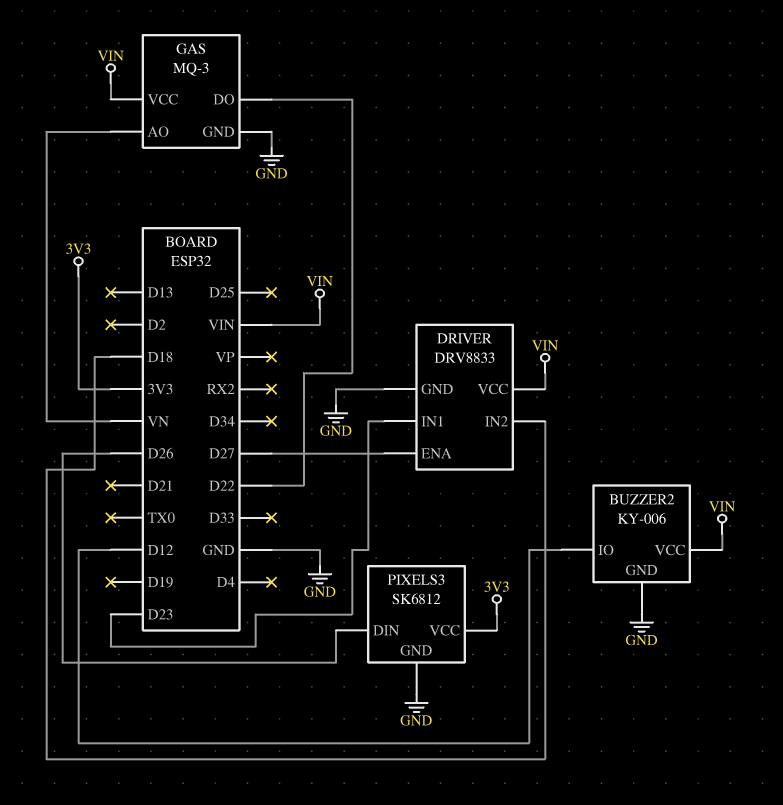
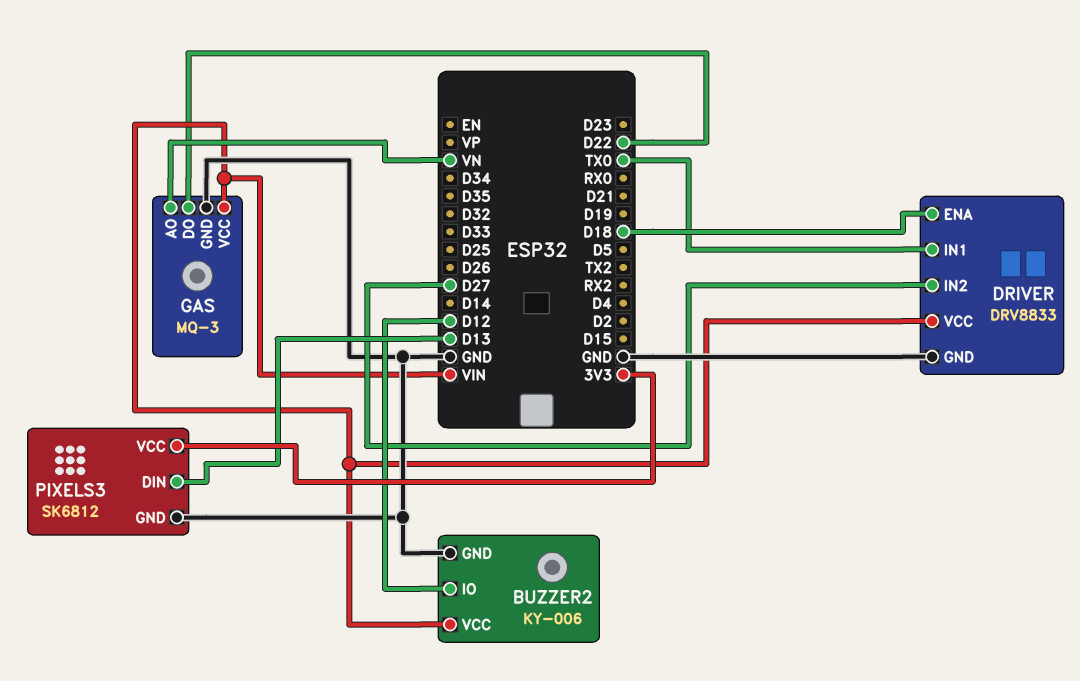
DRIVER pin ENA: D27 -> D18
DRIVER pin IN1: D23 -> TX0
DRIVER pin IN2: D18 -> D27
PIXELS3 pin DIN: D26 -> D13

